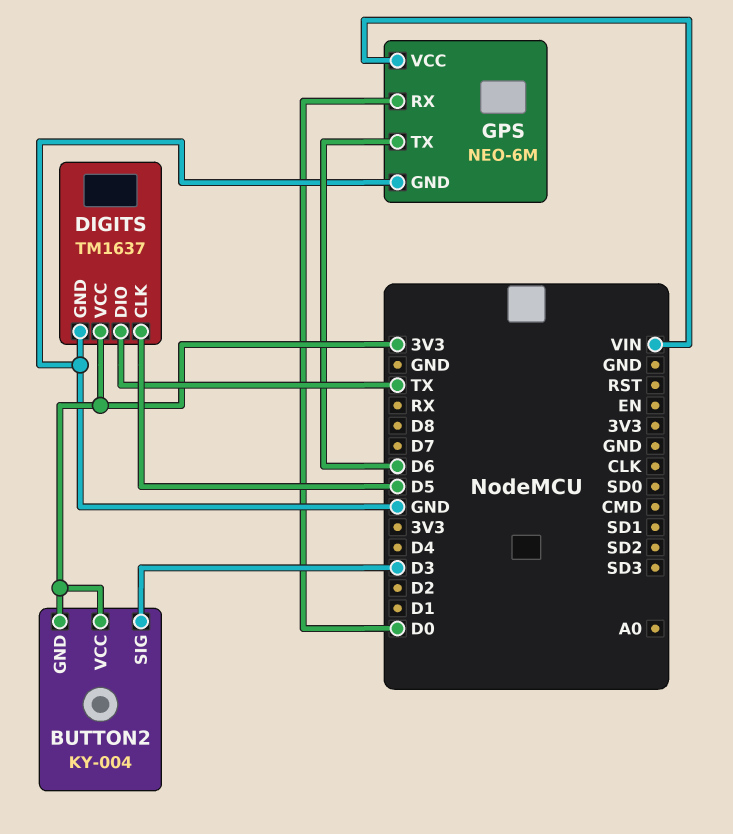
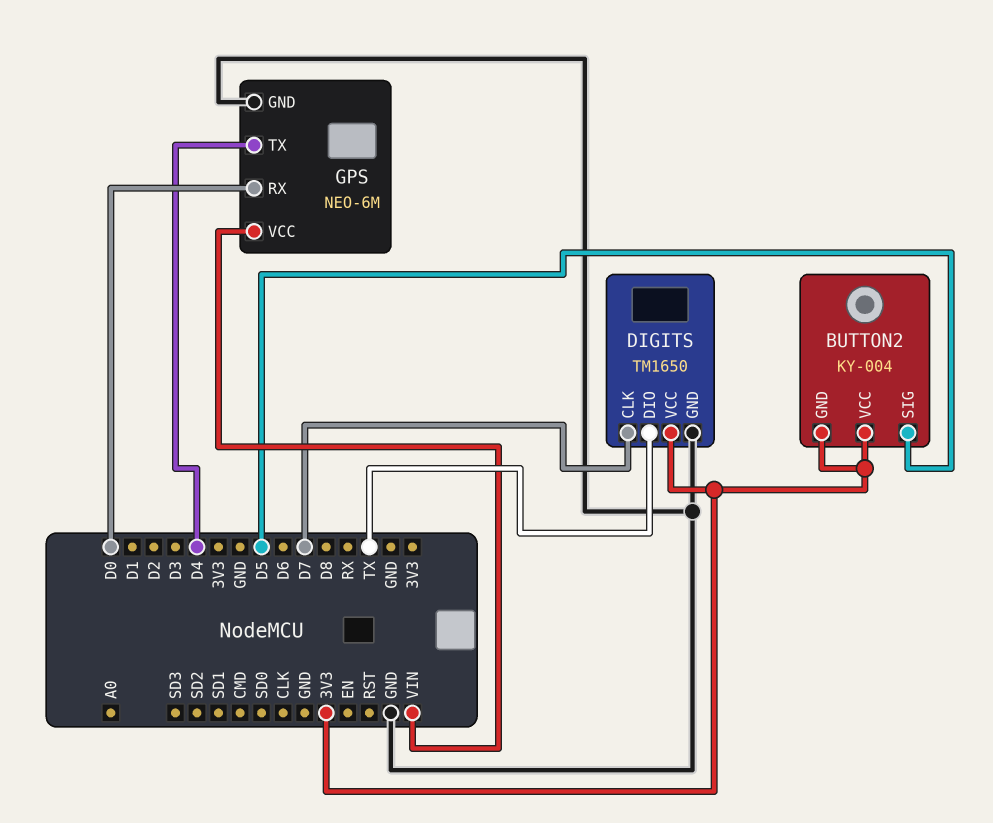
BUTTON2 pin SIG: D3 -> D5
DIGITS: TM1637 -> TM1650
DIGITS pin CLK: D5 -> D7
GPS pin TX: D6 -> D4

